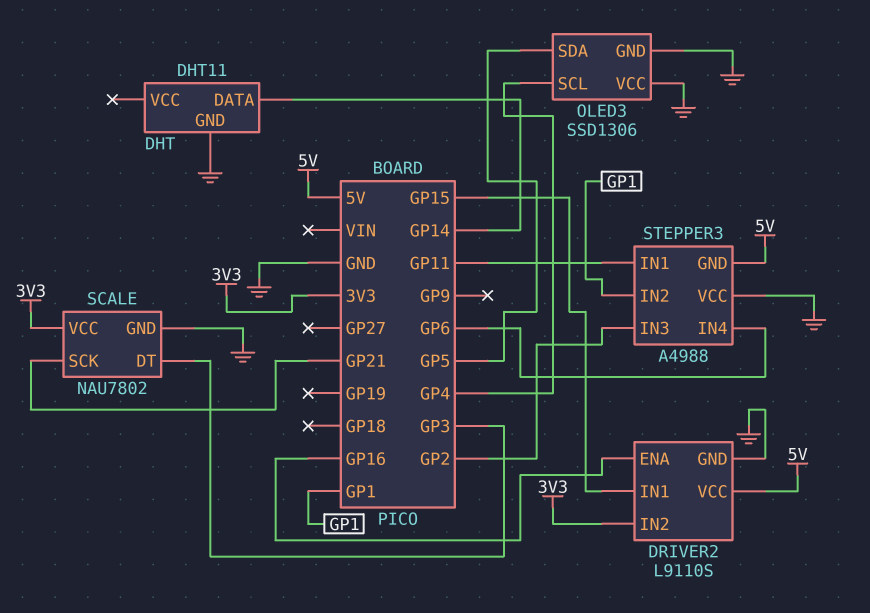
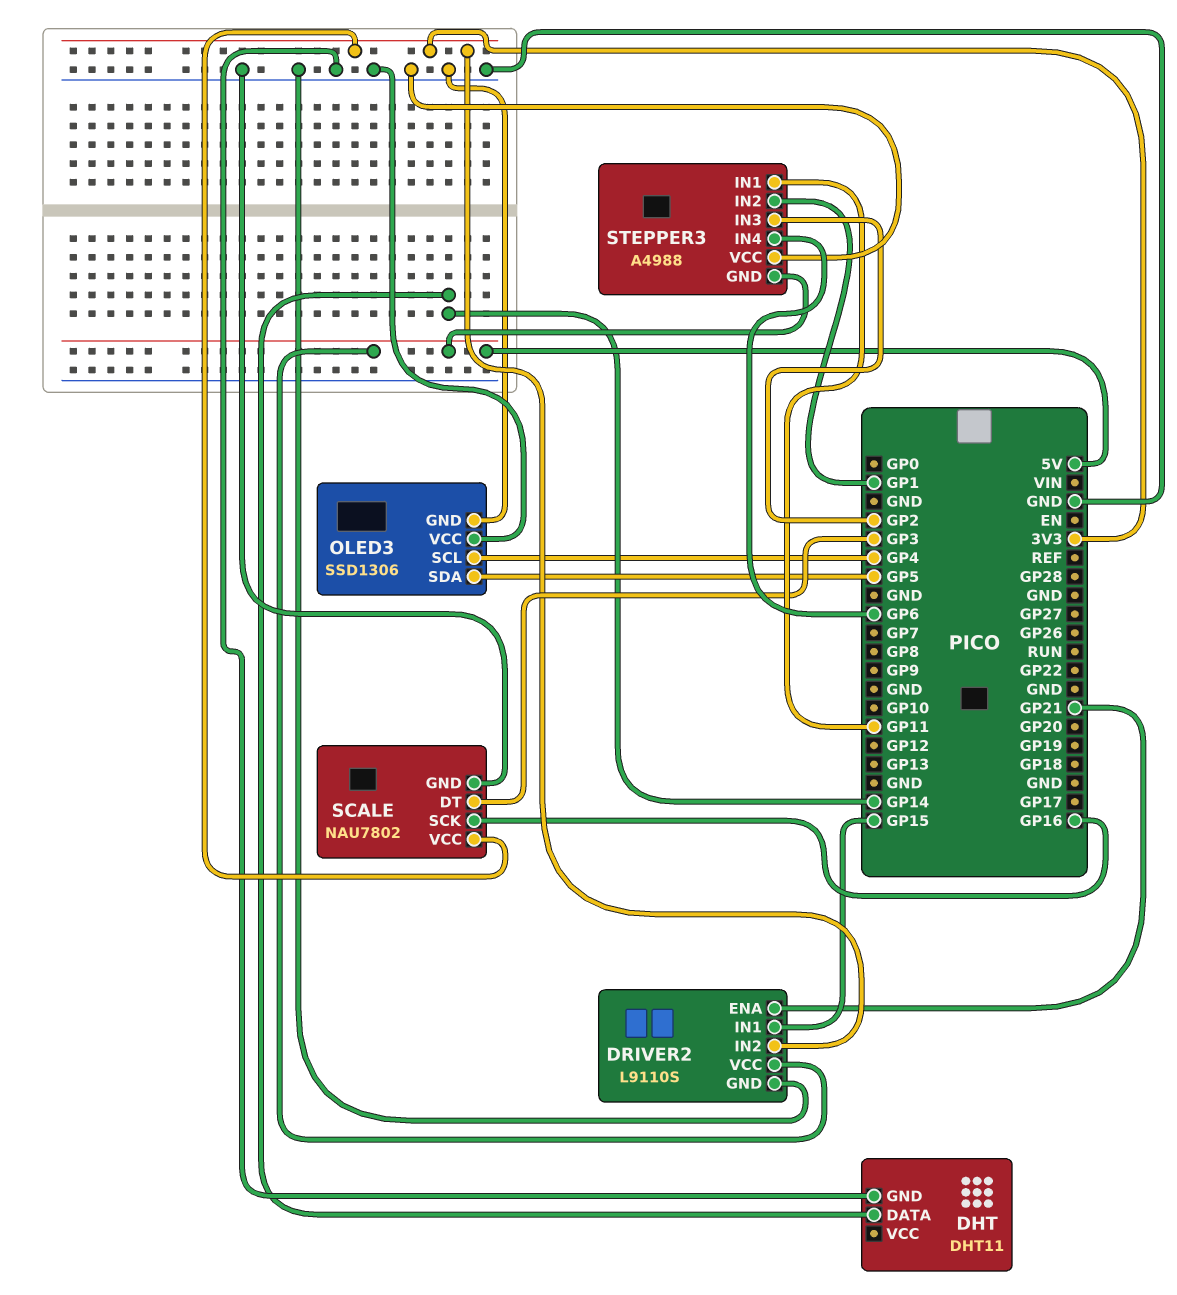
DRIVER2 pin ENA: GP16 -> GP21
SCALE pin SCK: GP21 -> GP16

